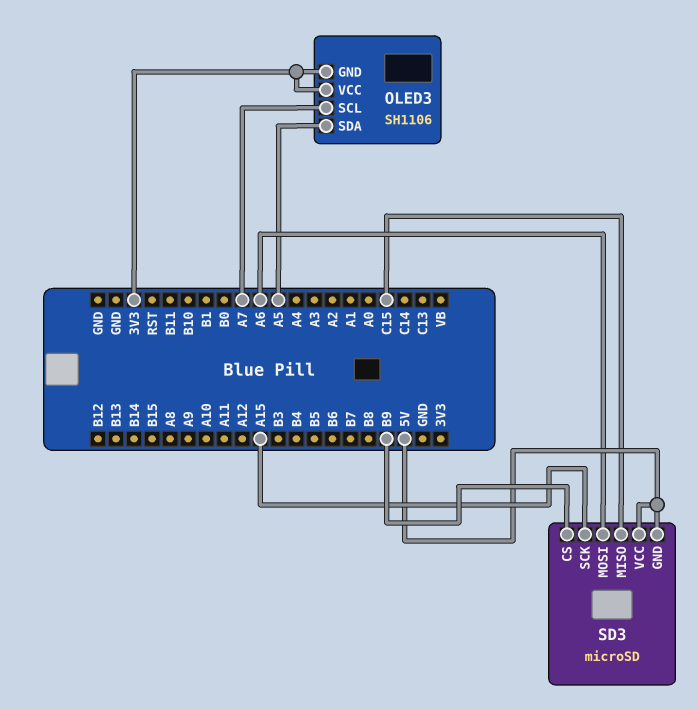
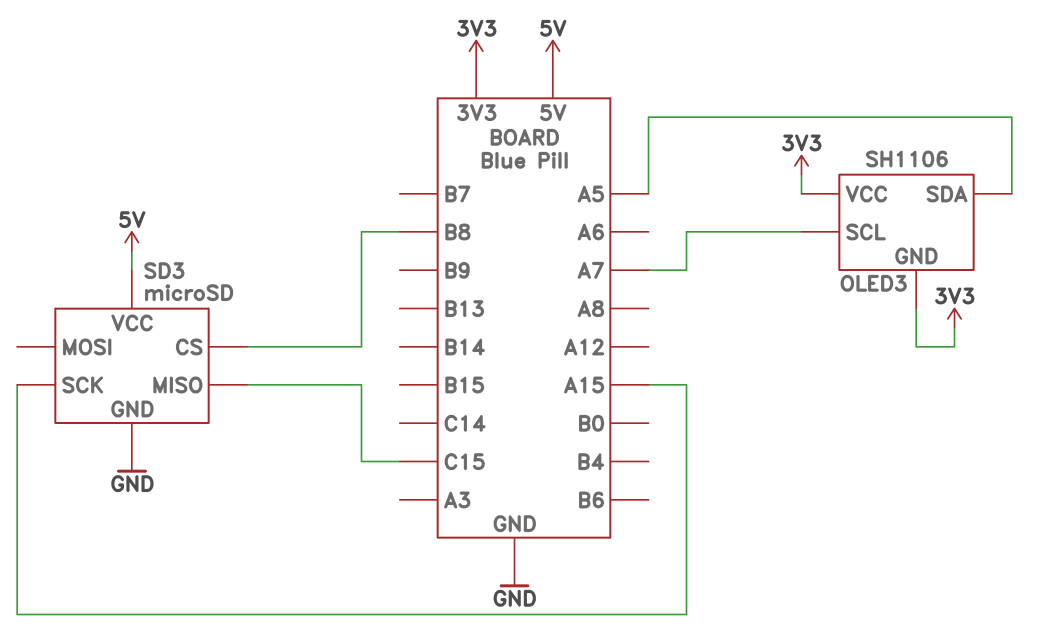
SD3 pin CS: B9 -> B8
SD3 pin GND: 5V -> GND
SD3 pin MOSI: A6 -> none

